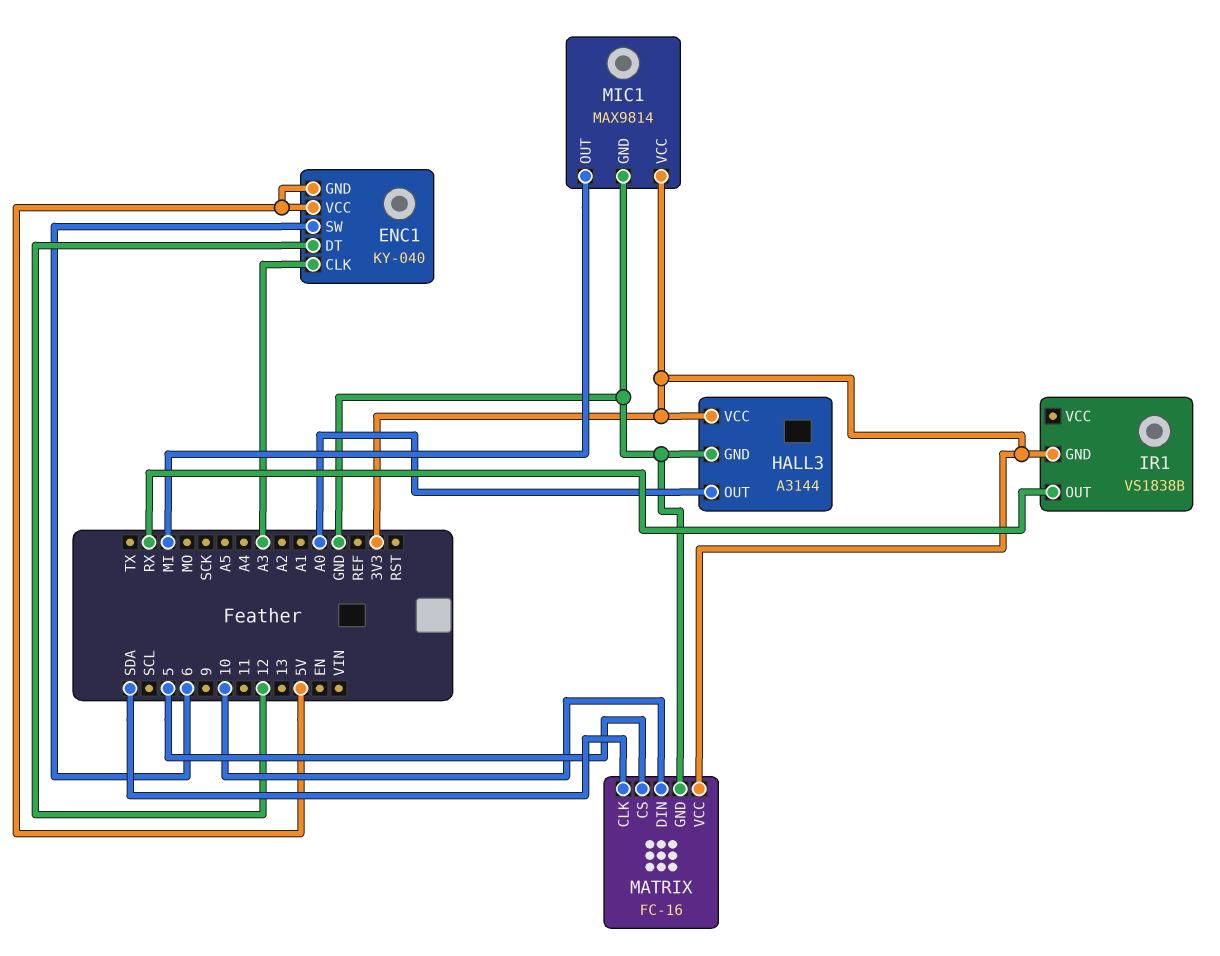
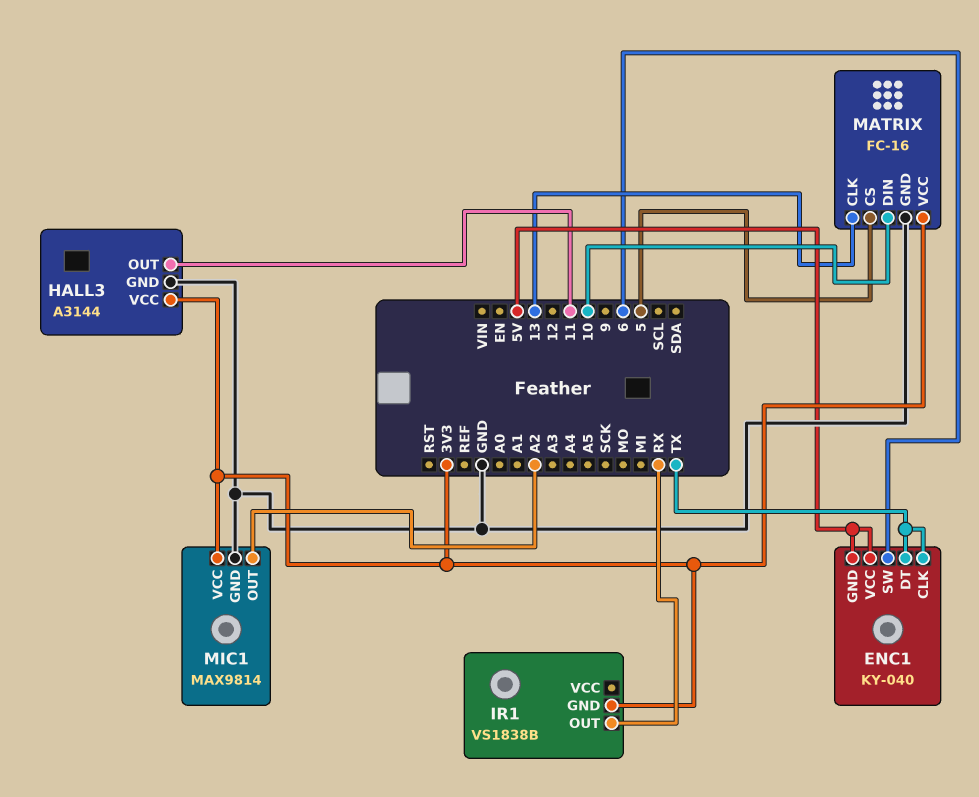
ENC1 pin CLK: A3 -> TX
ENC1 pin DT: 12 -> TX
HALL3 pin OUT: A0 -> 11
MATRIX pin CLK: SDA -> 13
MIC1 pin OUT: MI -> A2

